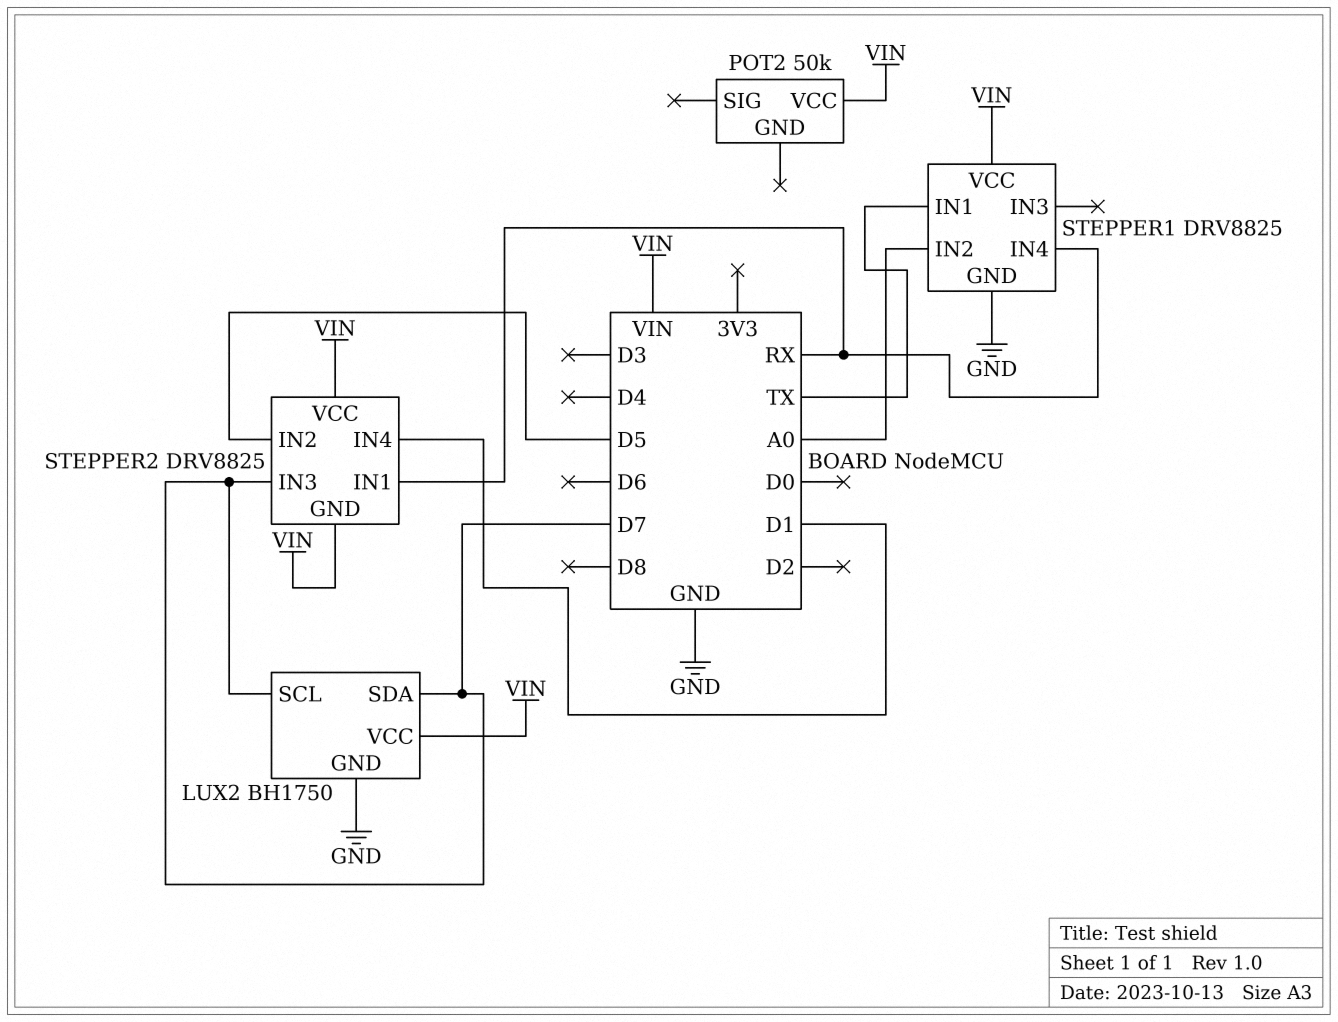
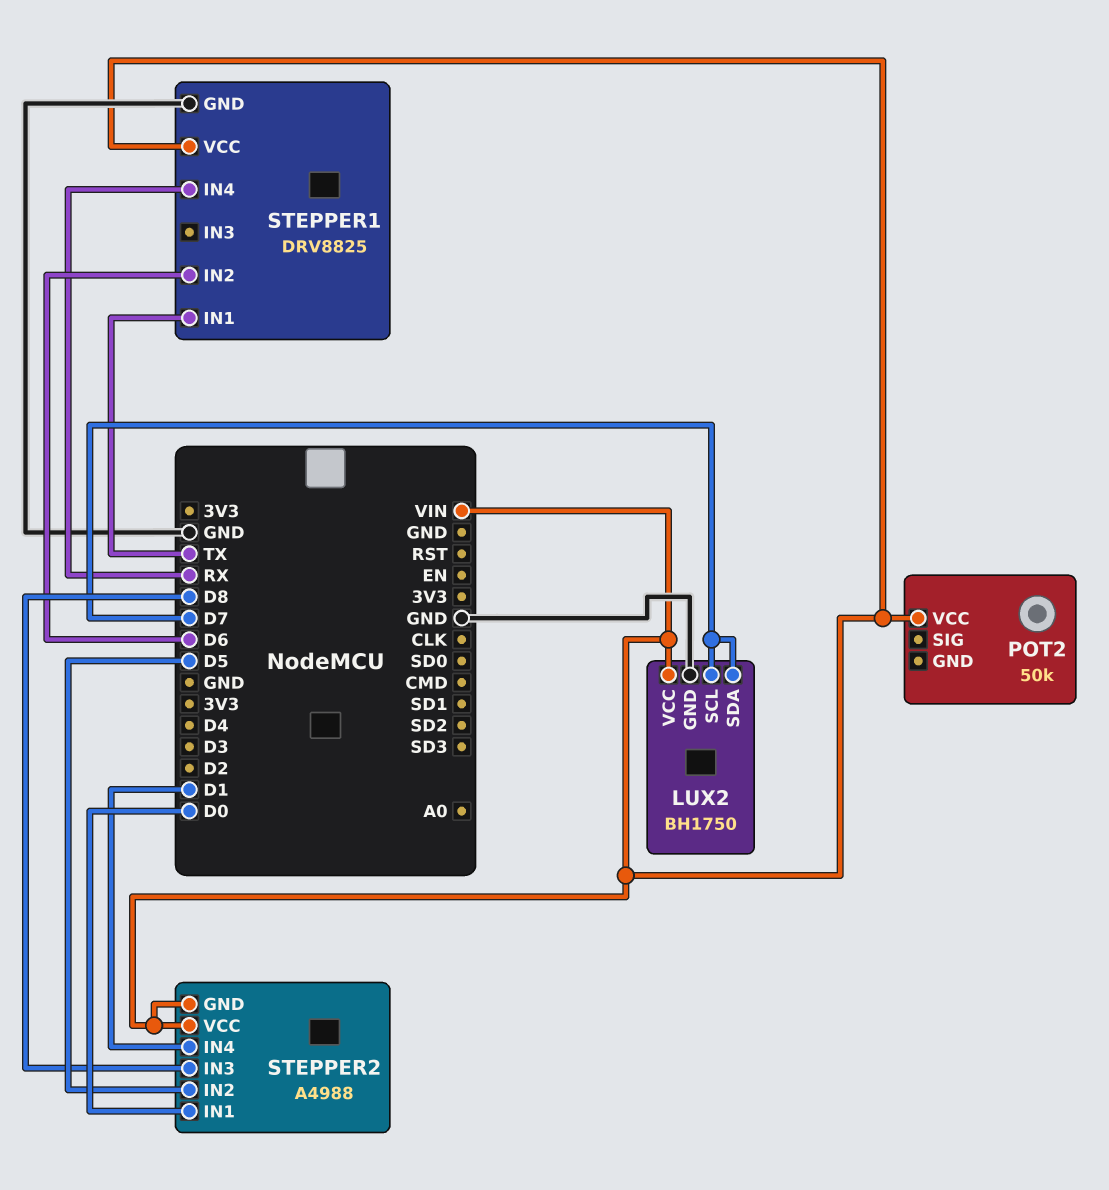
STEPPER1 pin IN2: A0 -> D6
STEPPER2: DRV8825 -> A4988
STEPPER2 pin IN1: RX -> D0
STEPPER2 pin IN3: D7 -> D8

